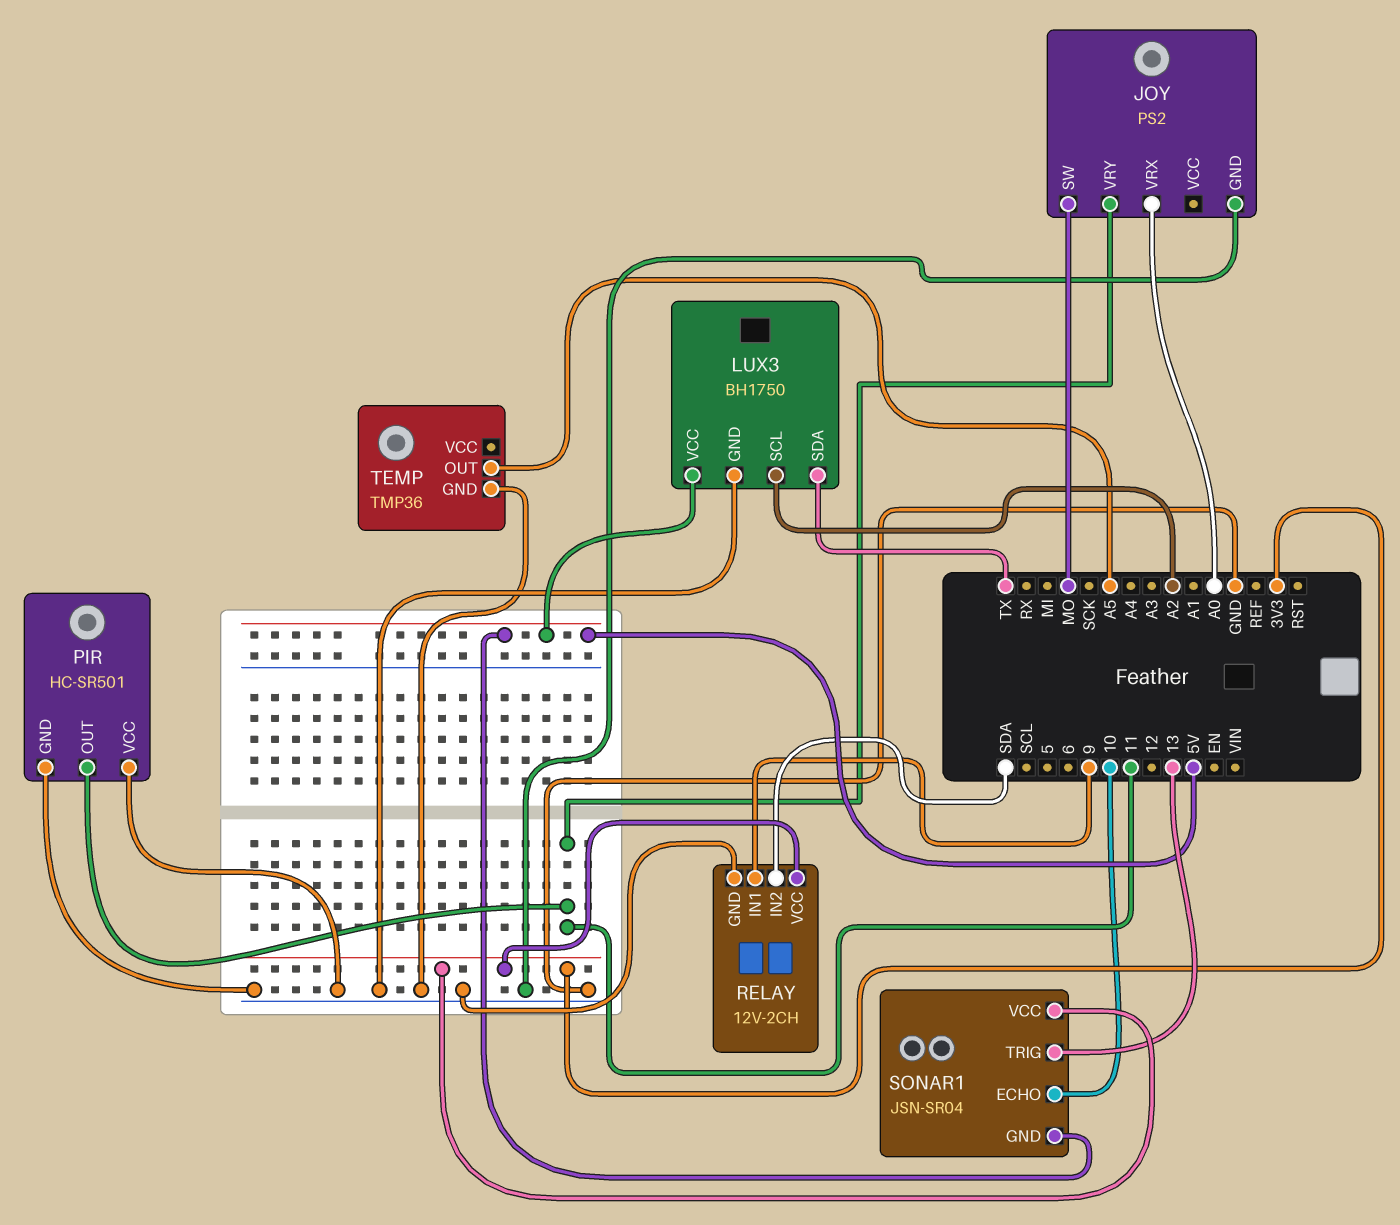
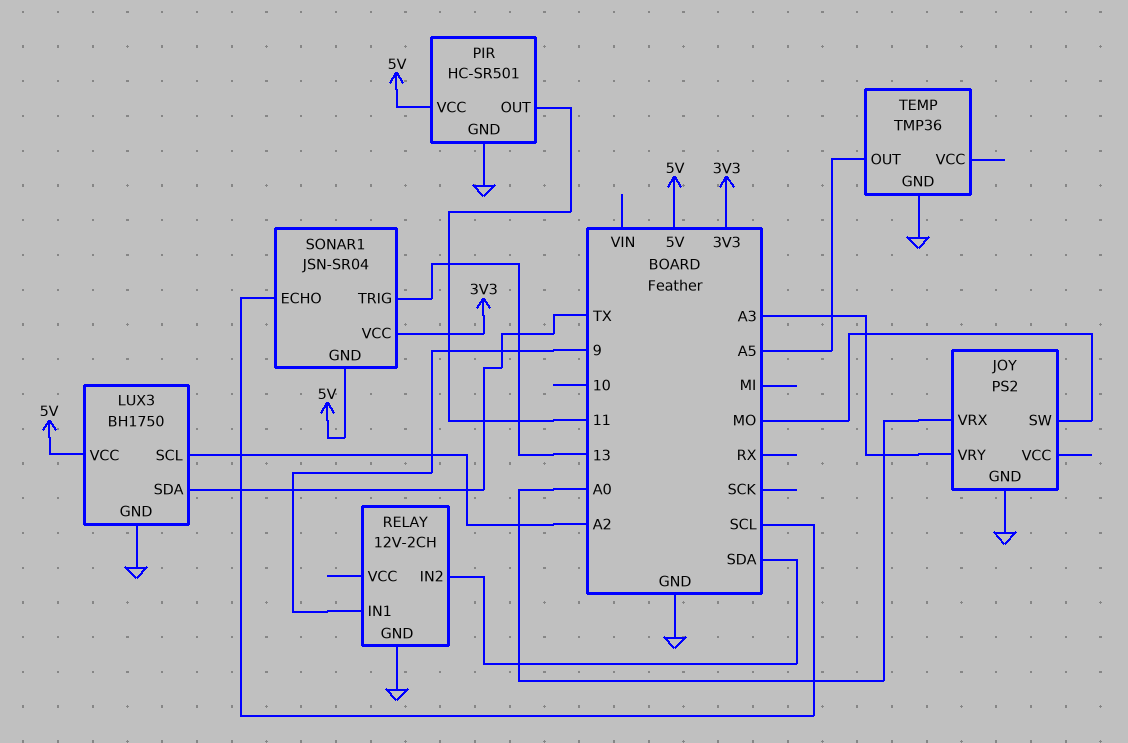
JOY pin VRY: 11 -> A3
PIR pin VCC: GND -> 5V
RELAY pin VCC: 3V3 -> none
SONAR1 pin ECHO: 10 -> SCL

